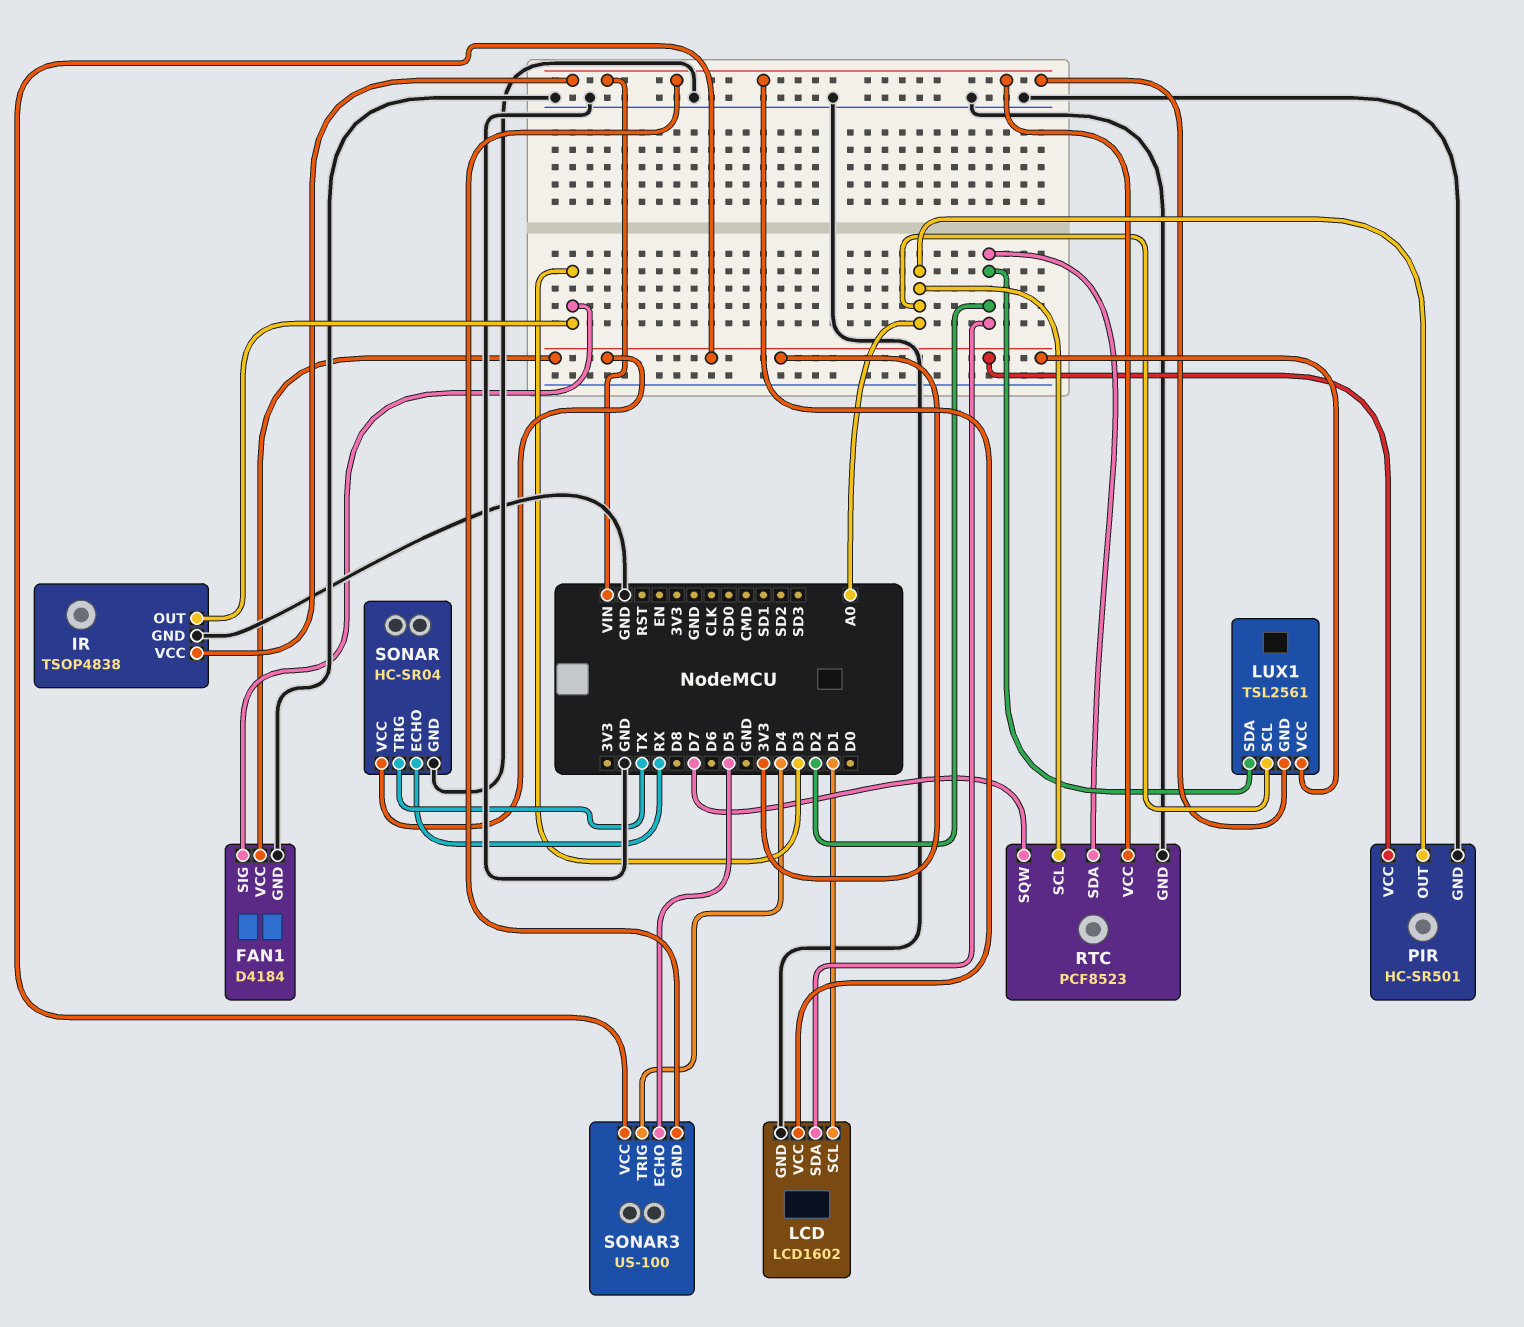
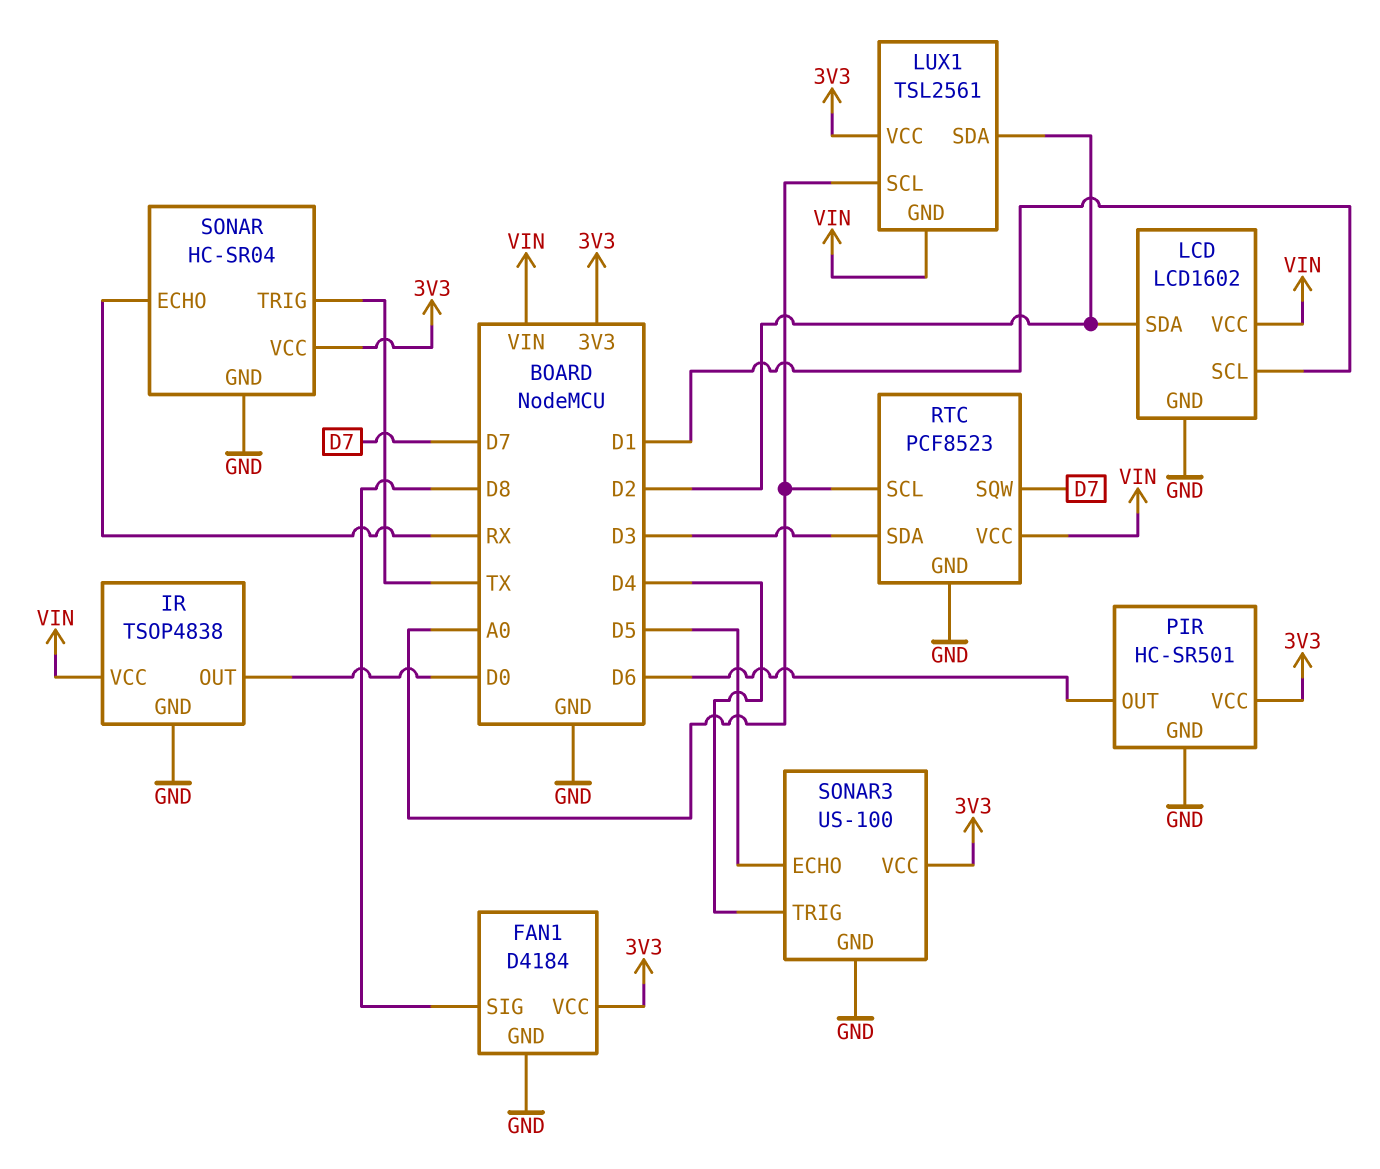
FAN1 pin SIG: D3 -> D8
IR pin OUT: D3 -> D0
PIR pin OUT: A0 -> D6
RTC pin SDA: D2 -> D3
SONAR3 pin GND: VIN -> GND

